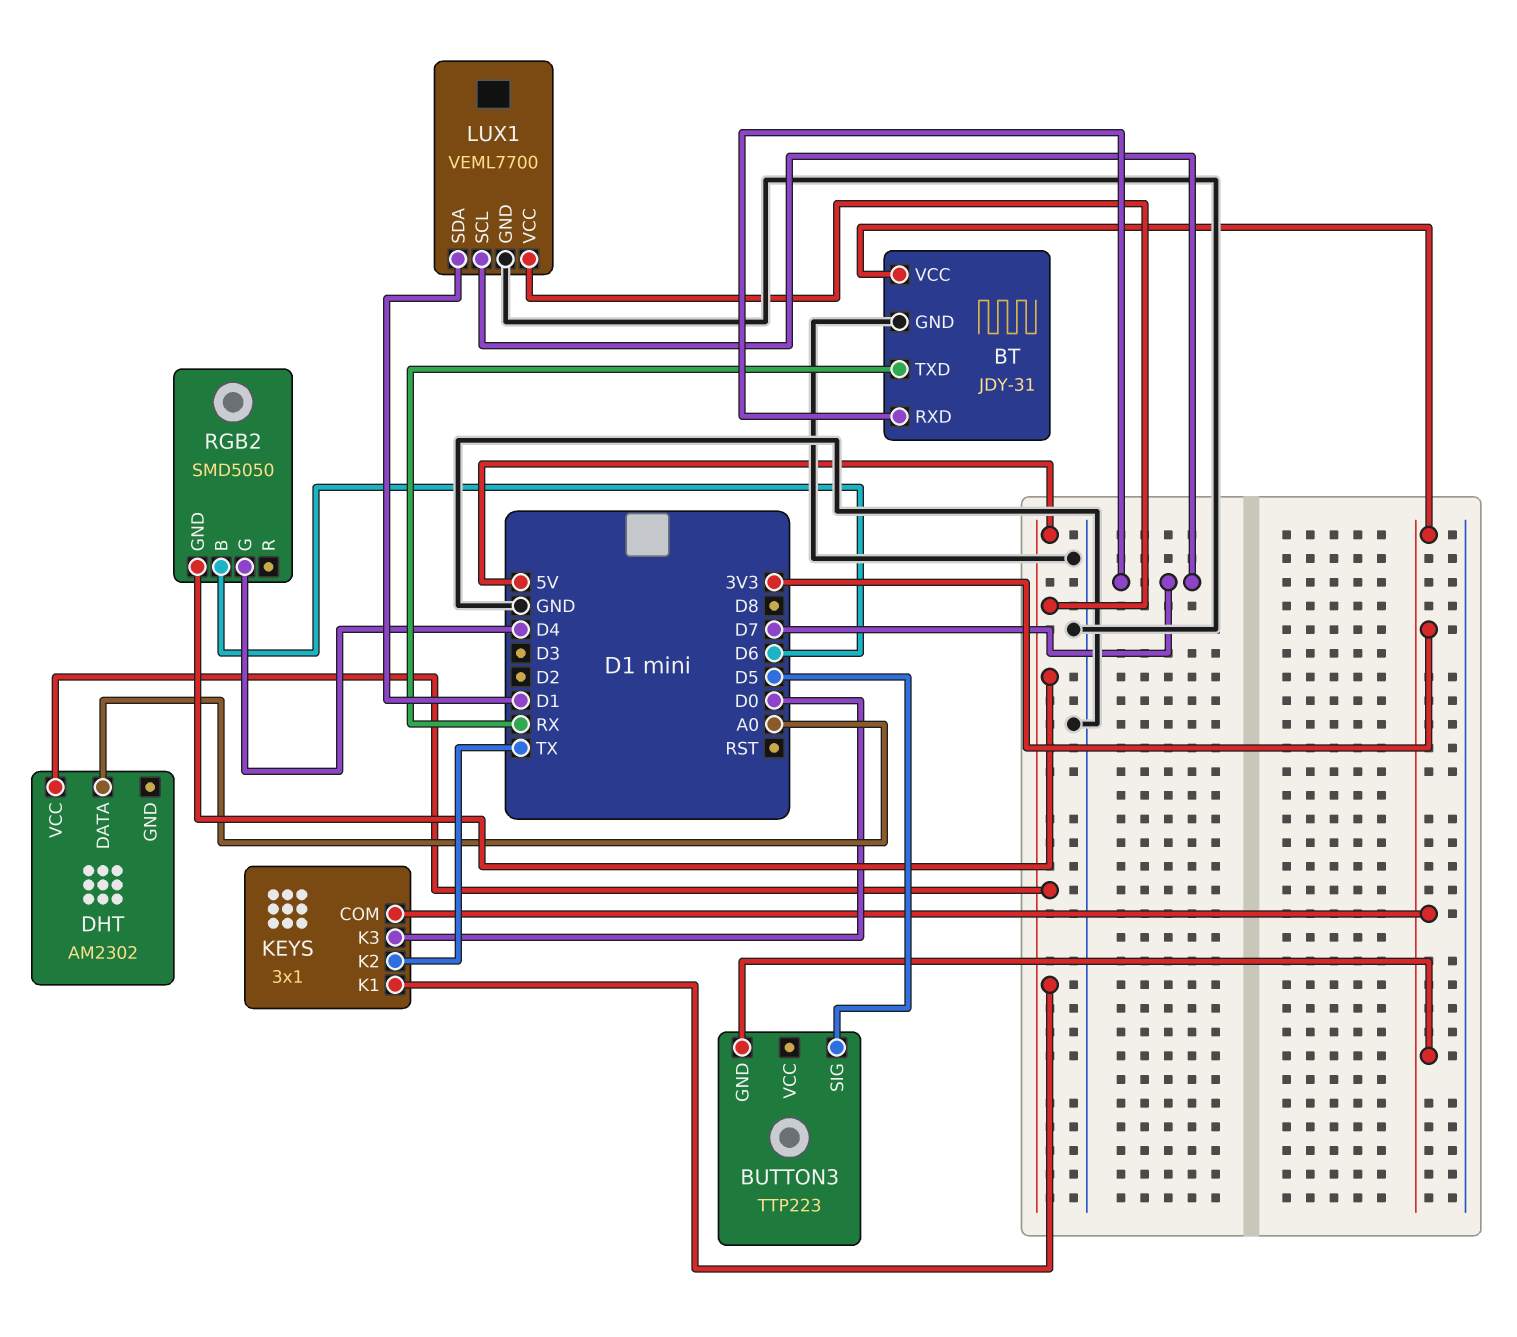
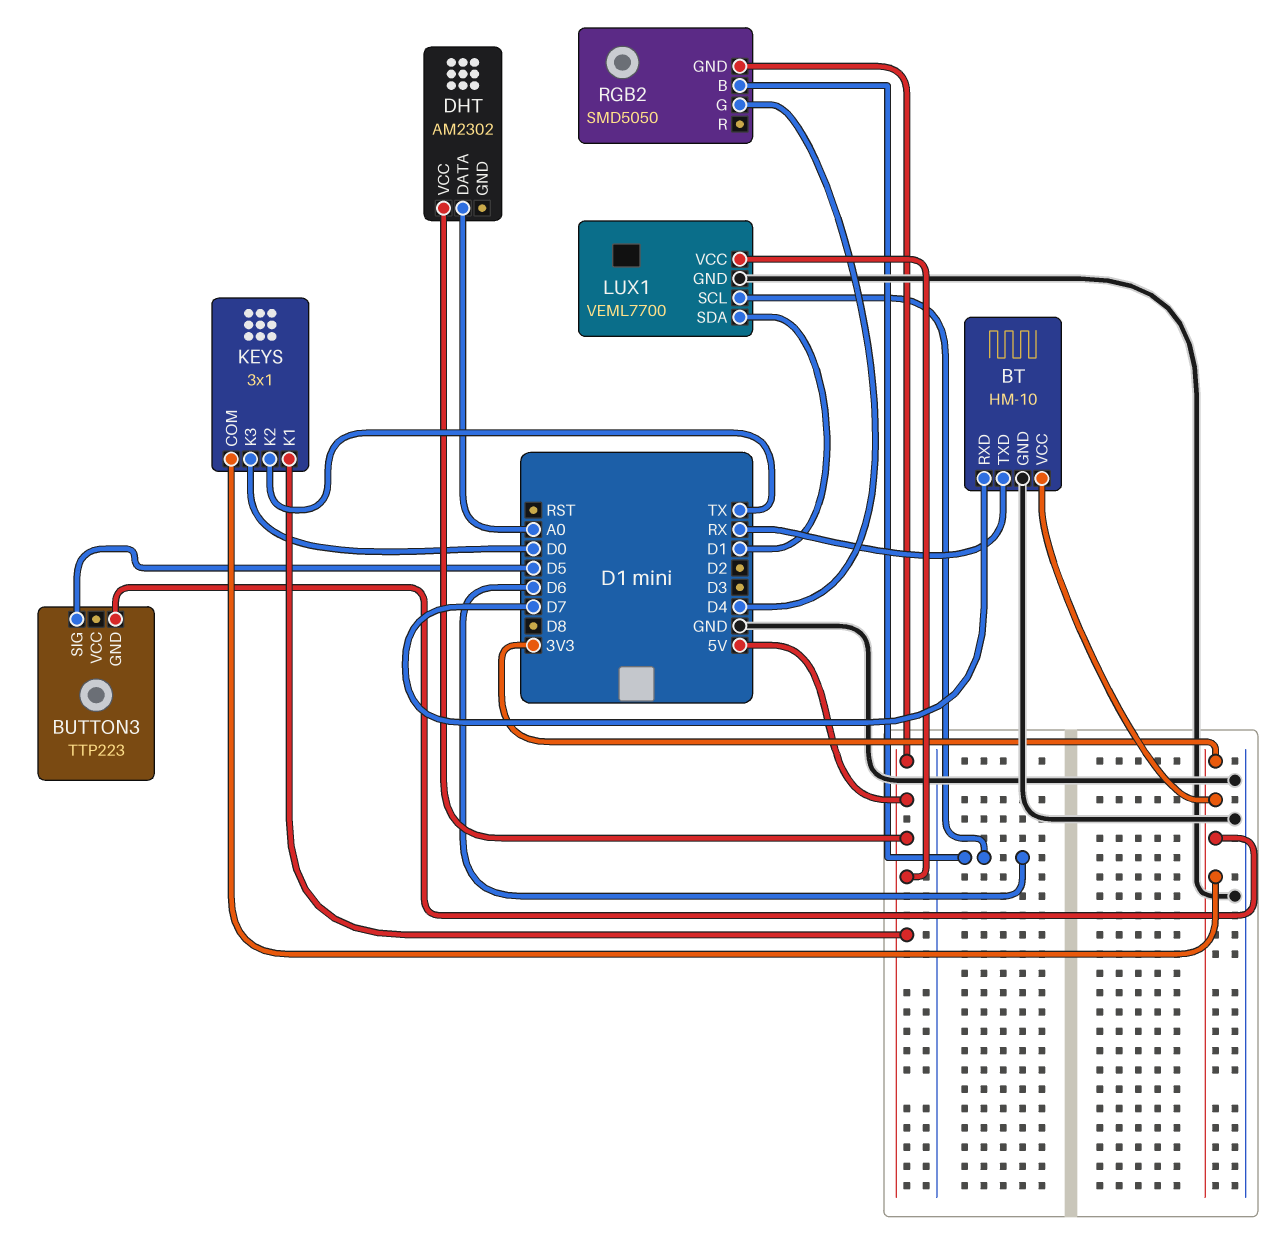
BT: JDY-31 -> HM-10
LUX1 pin SCL: D7 -> D6

